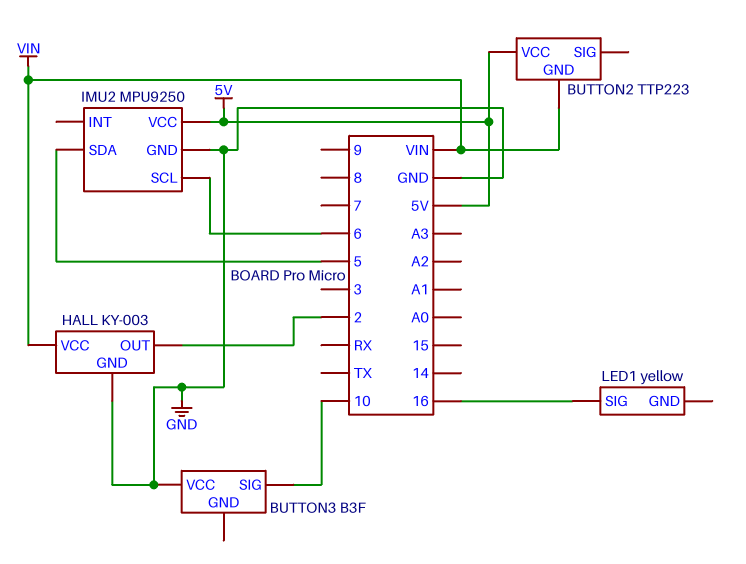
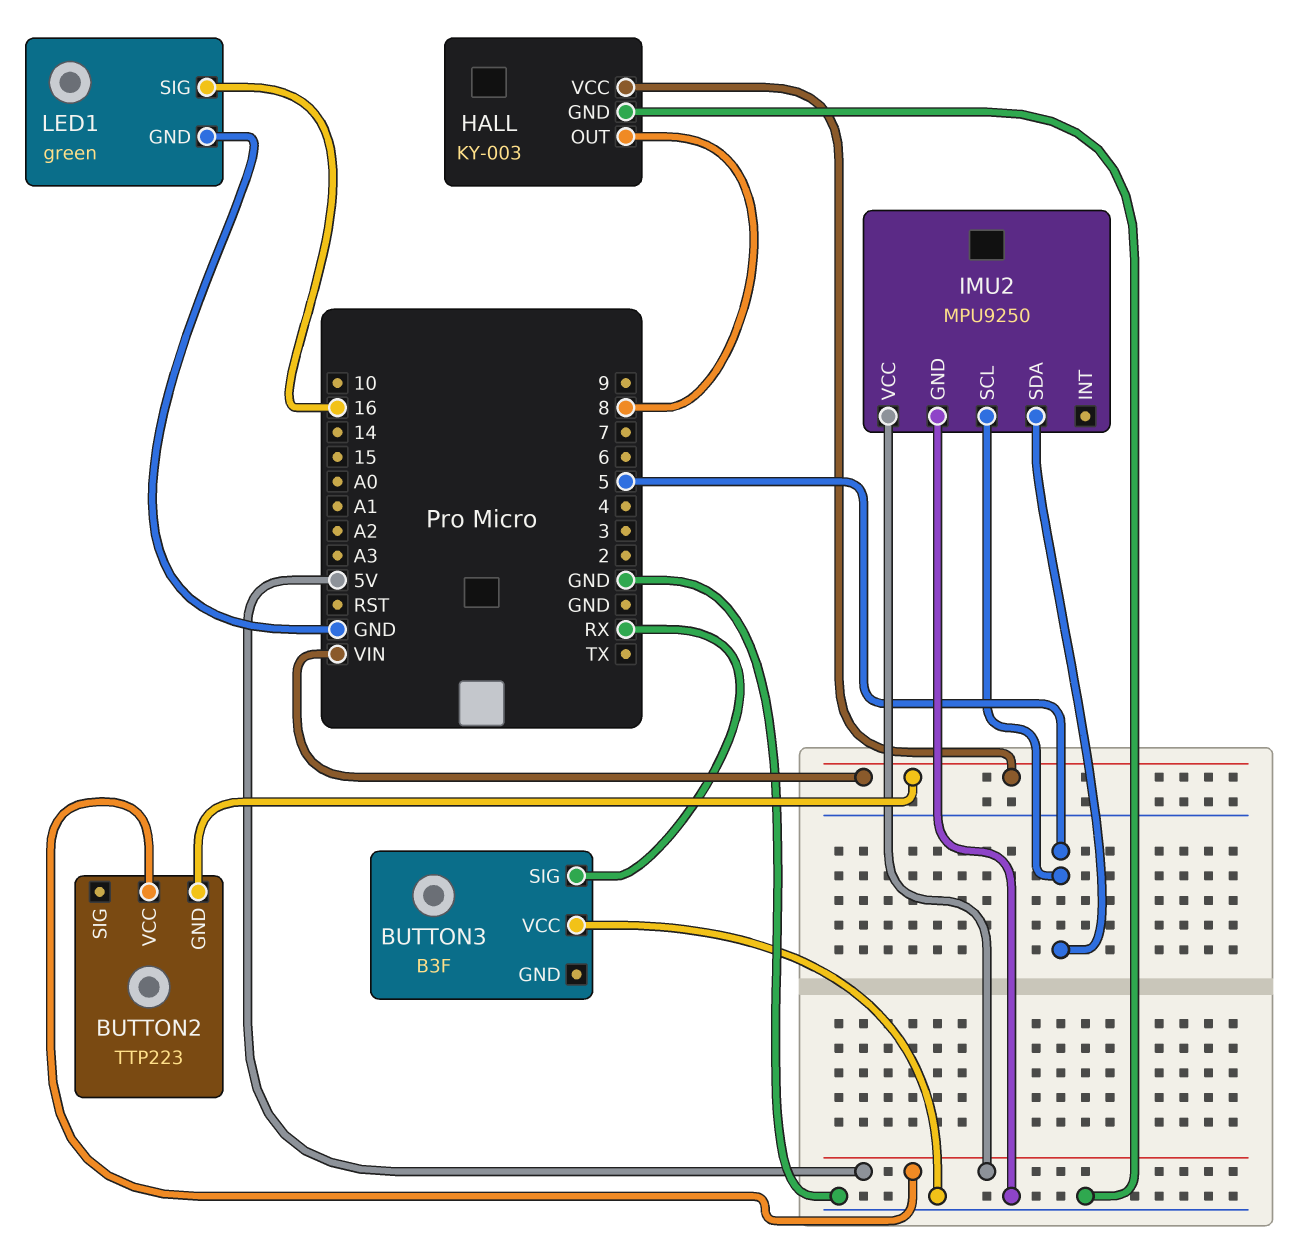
BUTTON3 pin SIG: 10 -> RX
HALL pin OUT: 2 -> 8
IMU2 pin SCL: 6 -> 5
LED1: yellow -> green
LED1 pin GND: none -> GND

